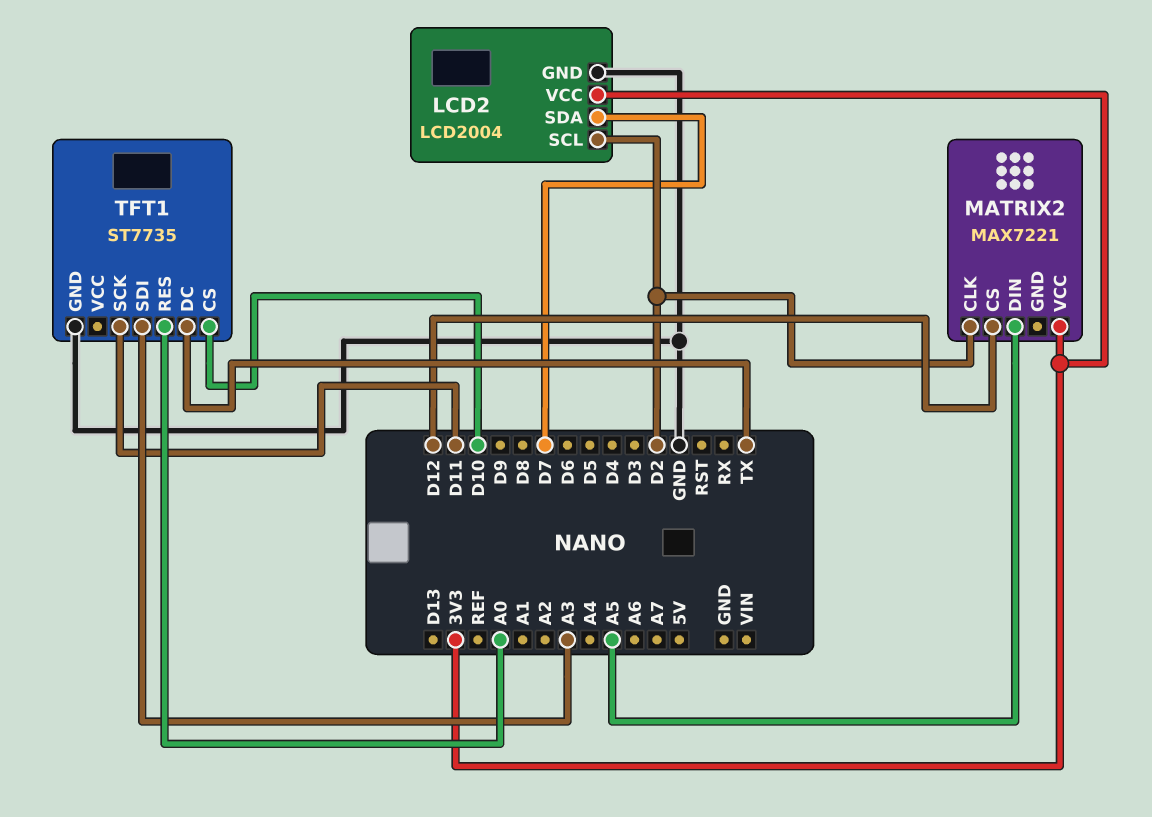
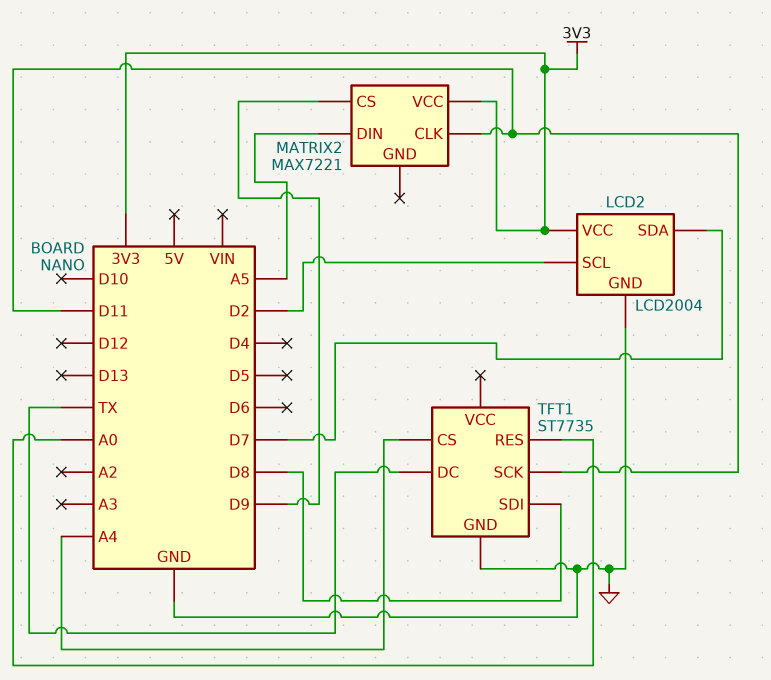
MATRIX2 pin CLK: D2 -> D11
MATRIX2 pin CS: D12 -> D9
TFT1 pin CS: D10 -> A4
TFT1 pin SDI: A3 -> D8

